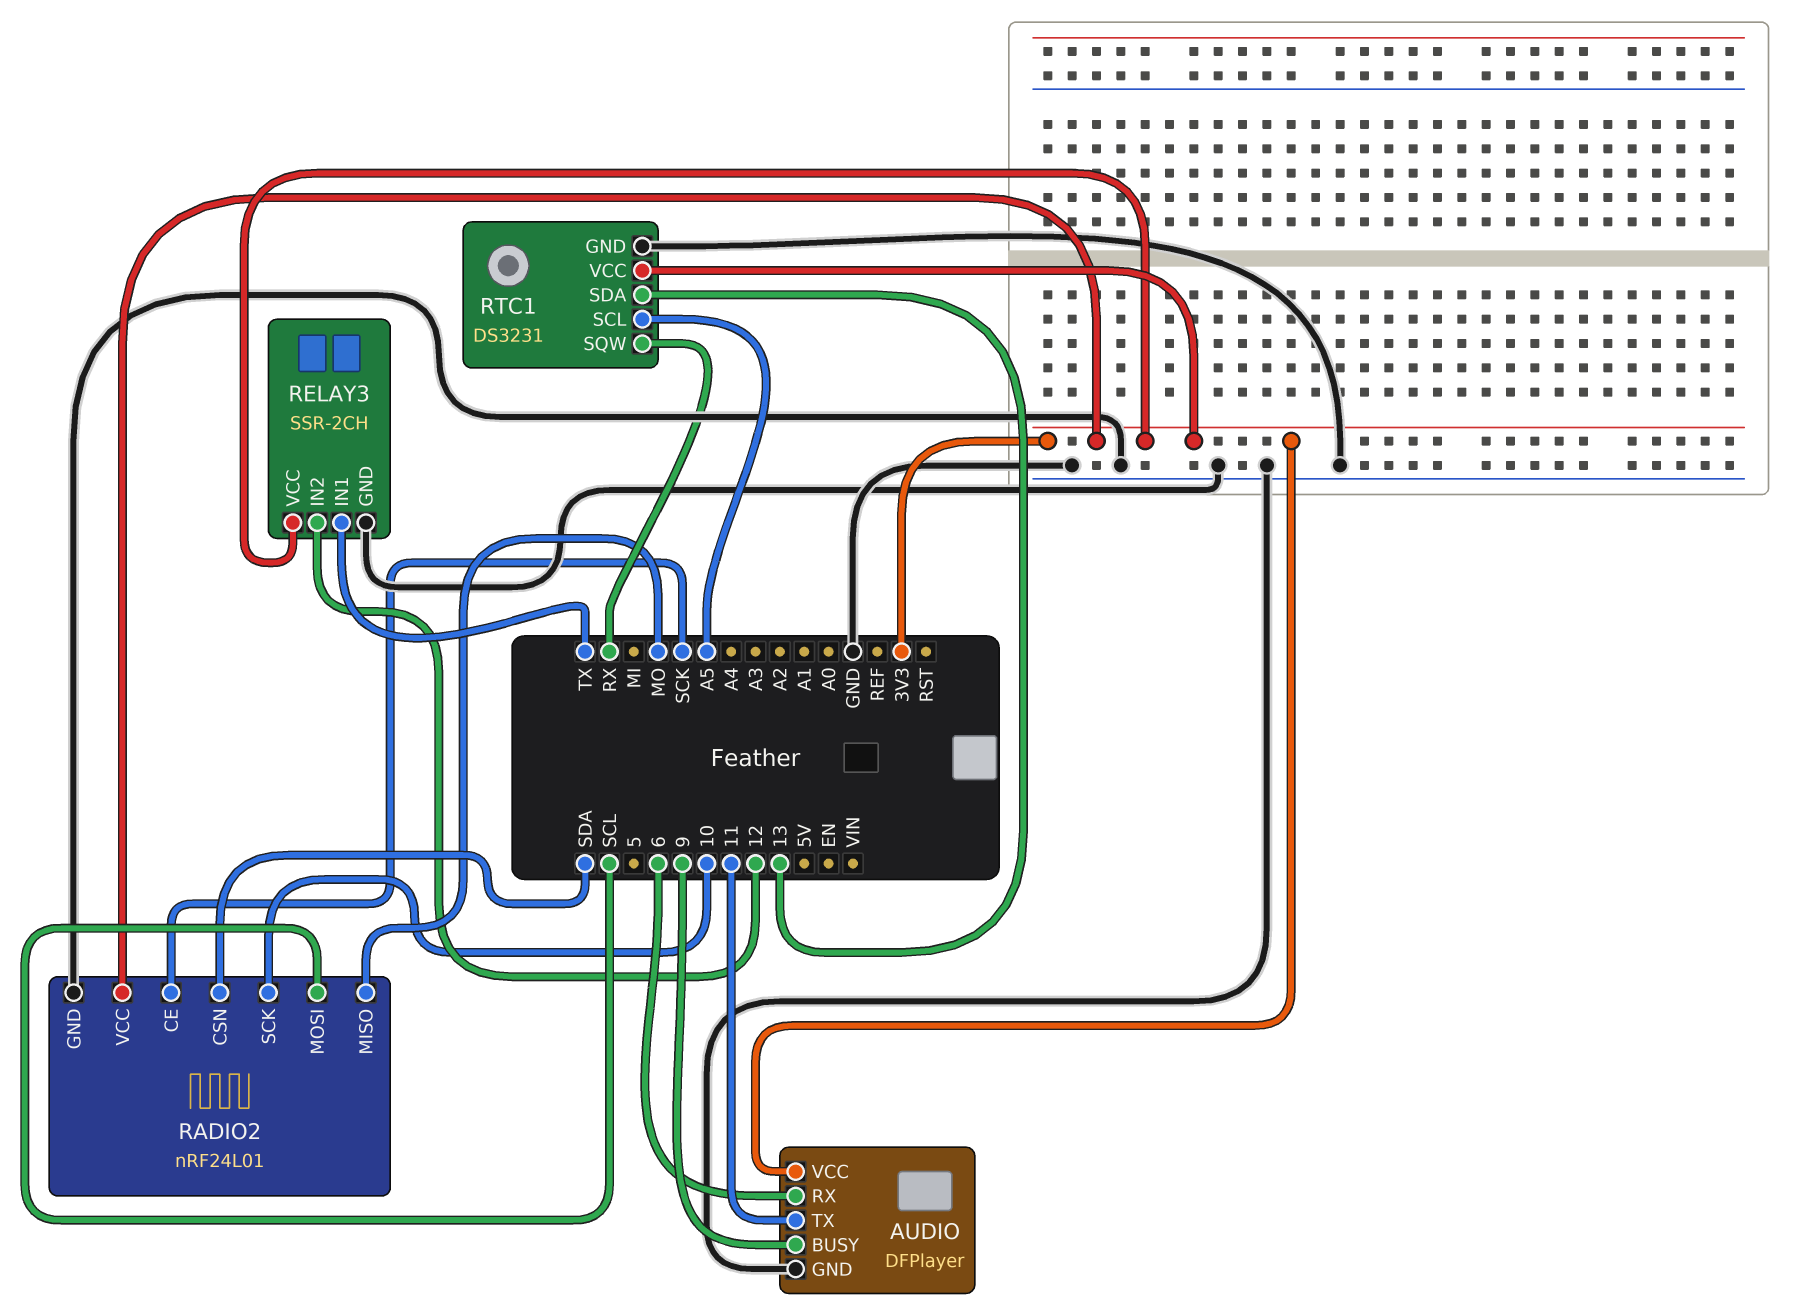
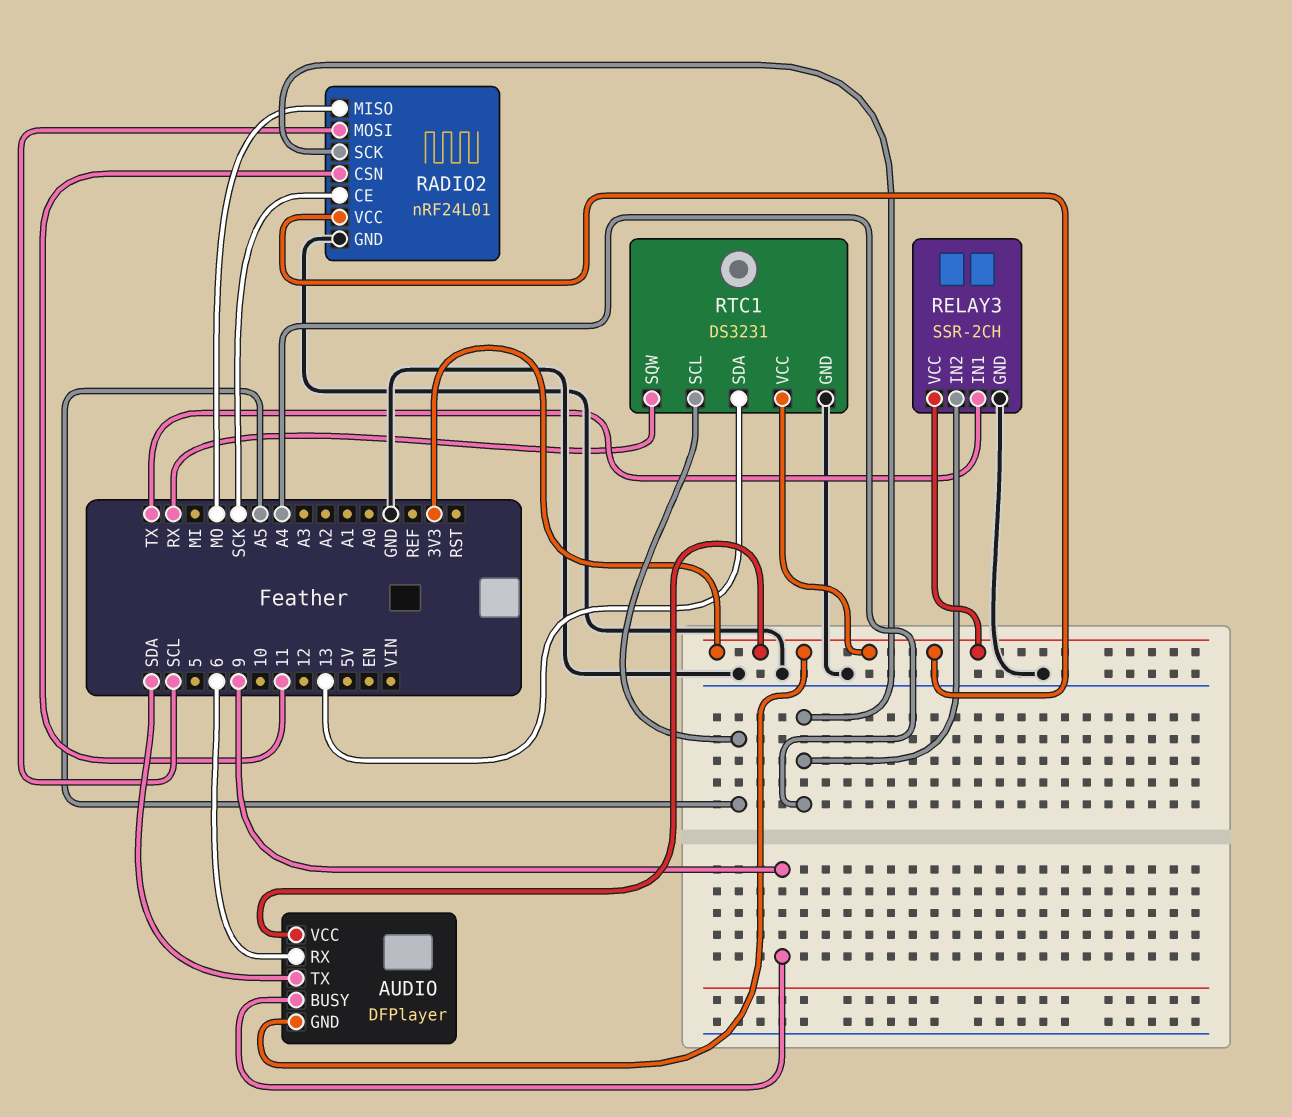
AUDIO pin GND: GND -> 3V3
AUDIO pin TX: 11 -> SDA
RADIO2 pin CSN: SDA -> 11
RADIO2 pin SCK: 10 -> A4
RELAY3 pin IN2: 12 -> A4

